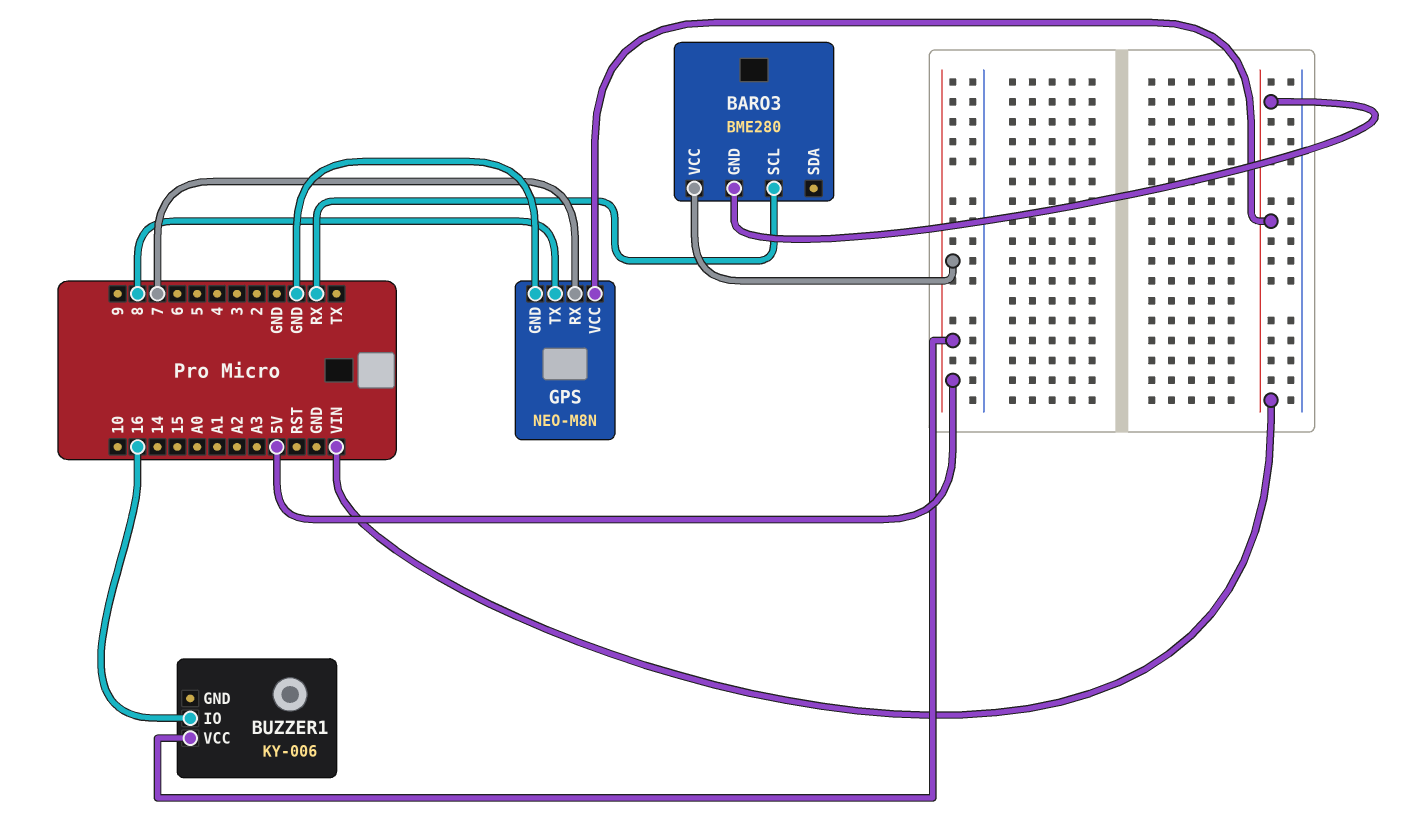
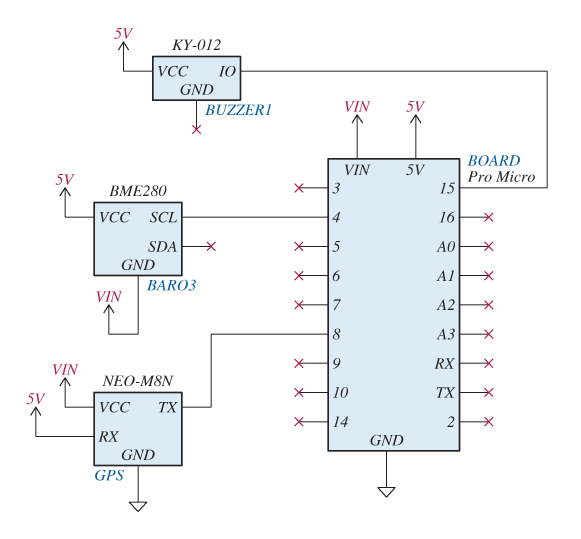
BARO3 pin SCL: RX -> 4
BUZZER1: KY-006 -> KY-012
BUZZER1 pin IO: 16 -> 15
GPS pin RX: 7 -> 5V

